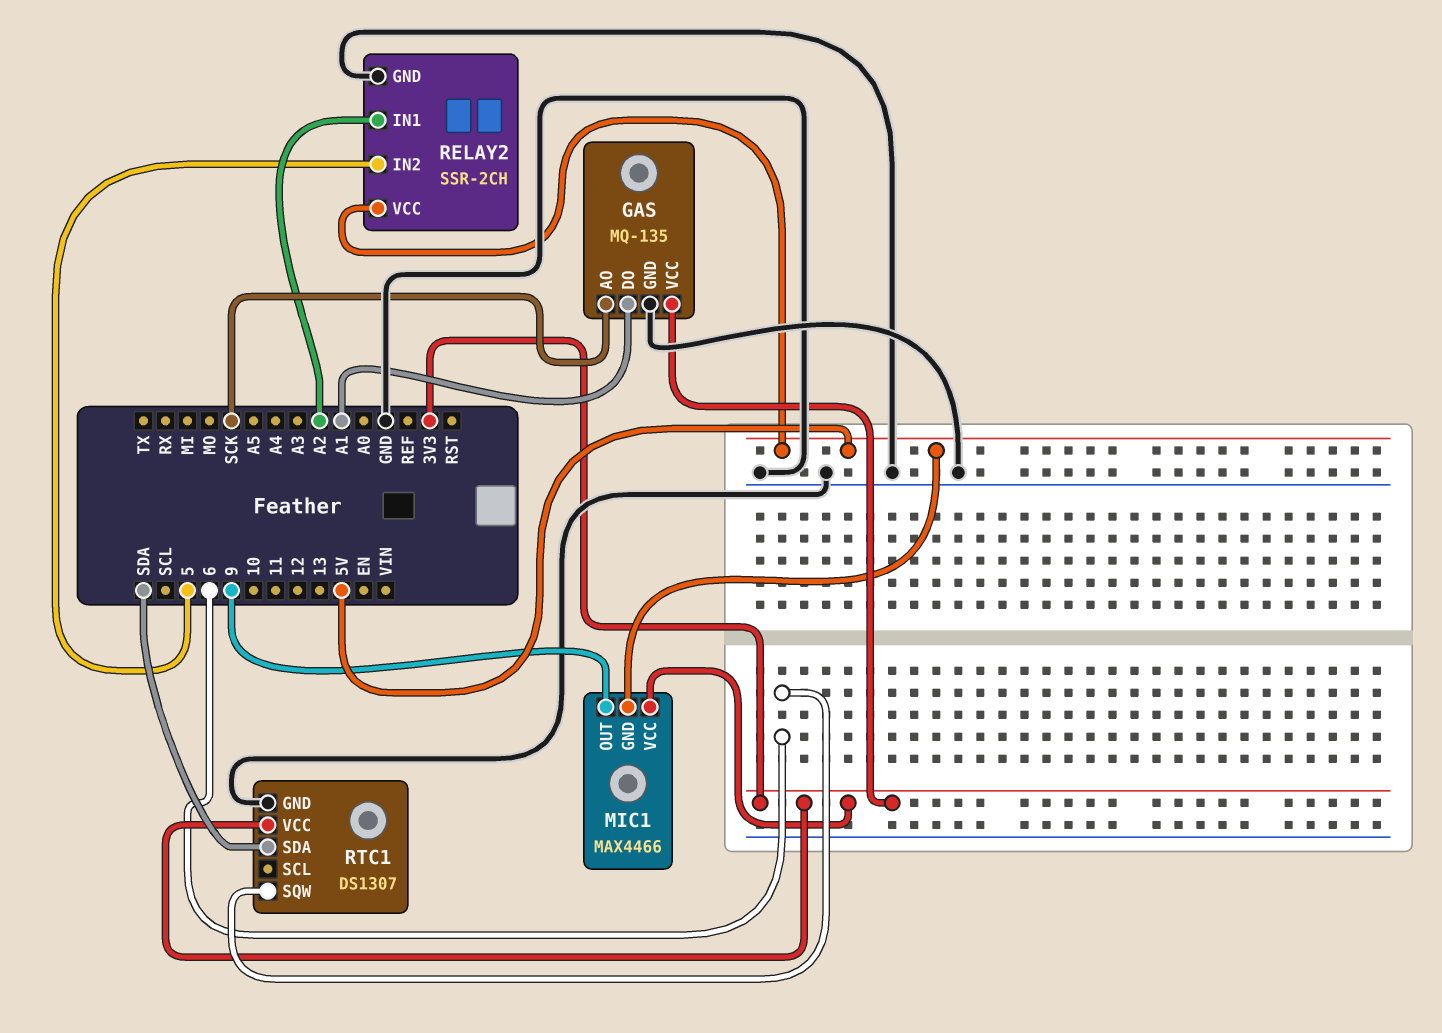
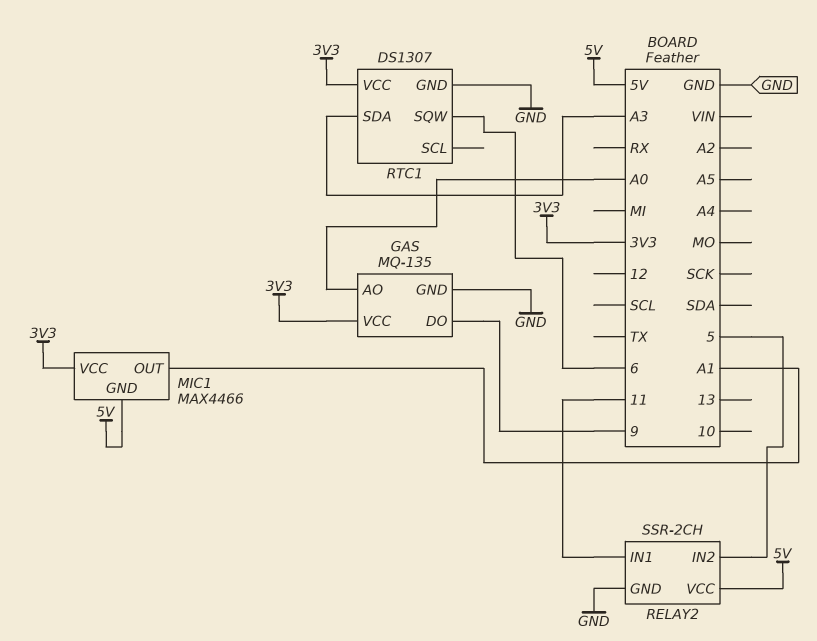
GAS pin AO: SCK -> A0
GAS pin DO: A1 -> 9
MIC1 pin OUT: 9 -> A1
RELAY2 pin IN1: A2 -> 11
RTC1 pin SDA: SDA -> A3

